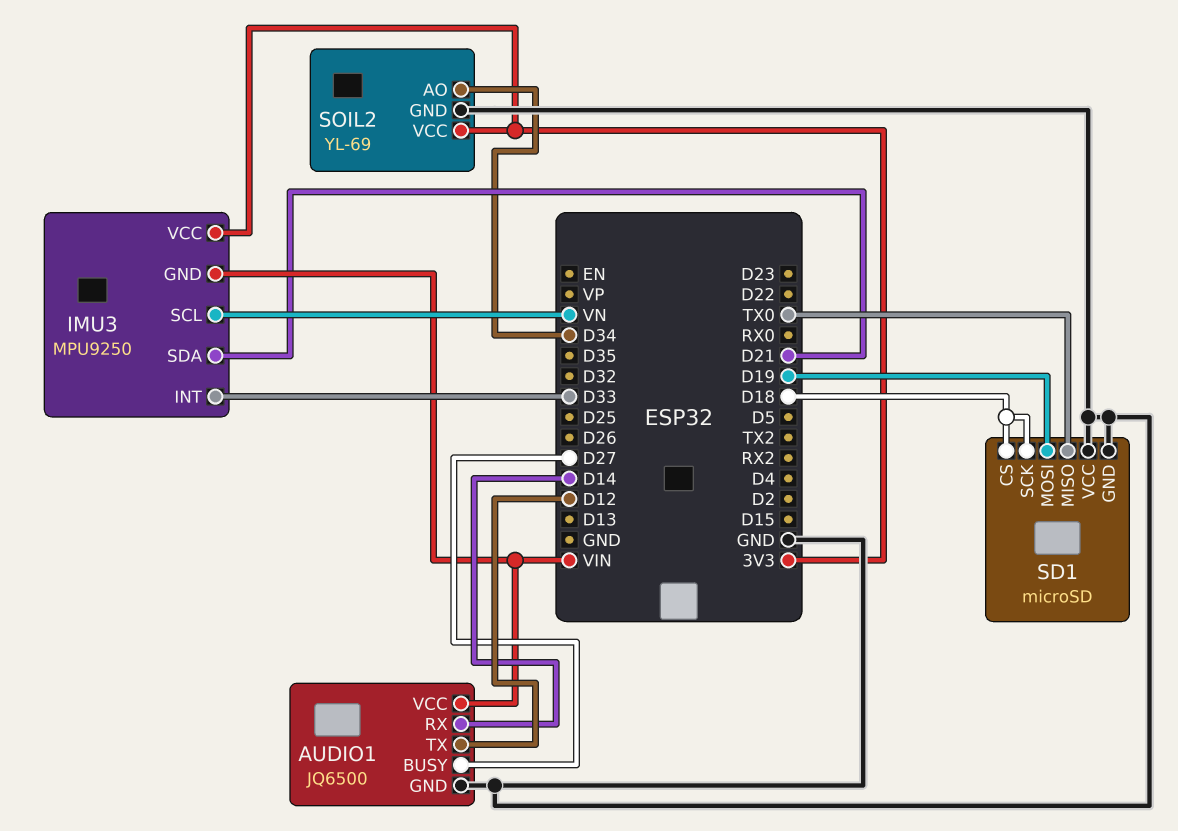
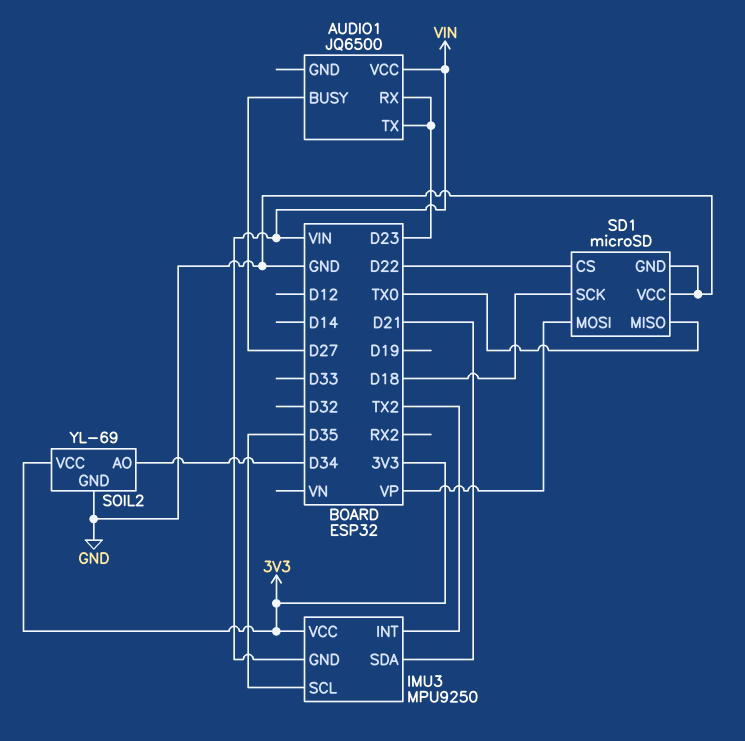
AUDIO1 pin GND: GND -> none
AUDIO1 pin RX: D14 -> D23
AUDIO1 pin TX: D12 -> D23
IMU3 pin INT: D33 -> TX2
IMU3 pin SCL: VN -> D35
SD1 pin CS: D18 -> D22
SD1 pin MOSI: D19 -> VP

